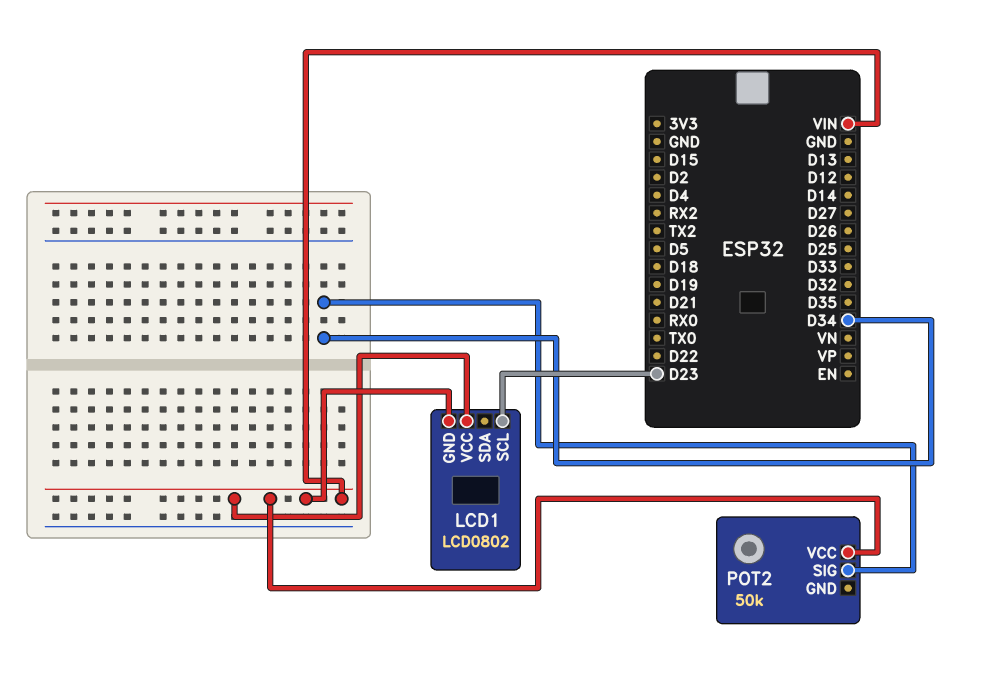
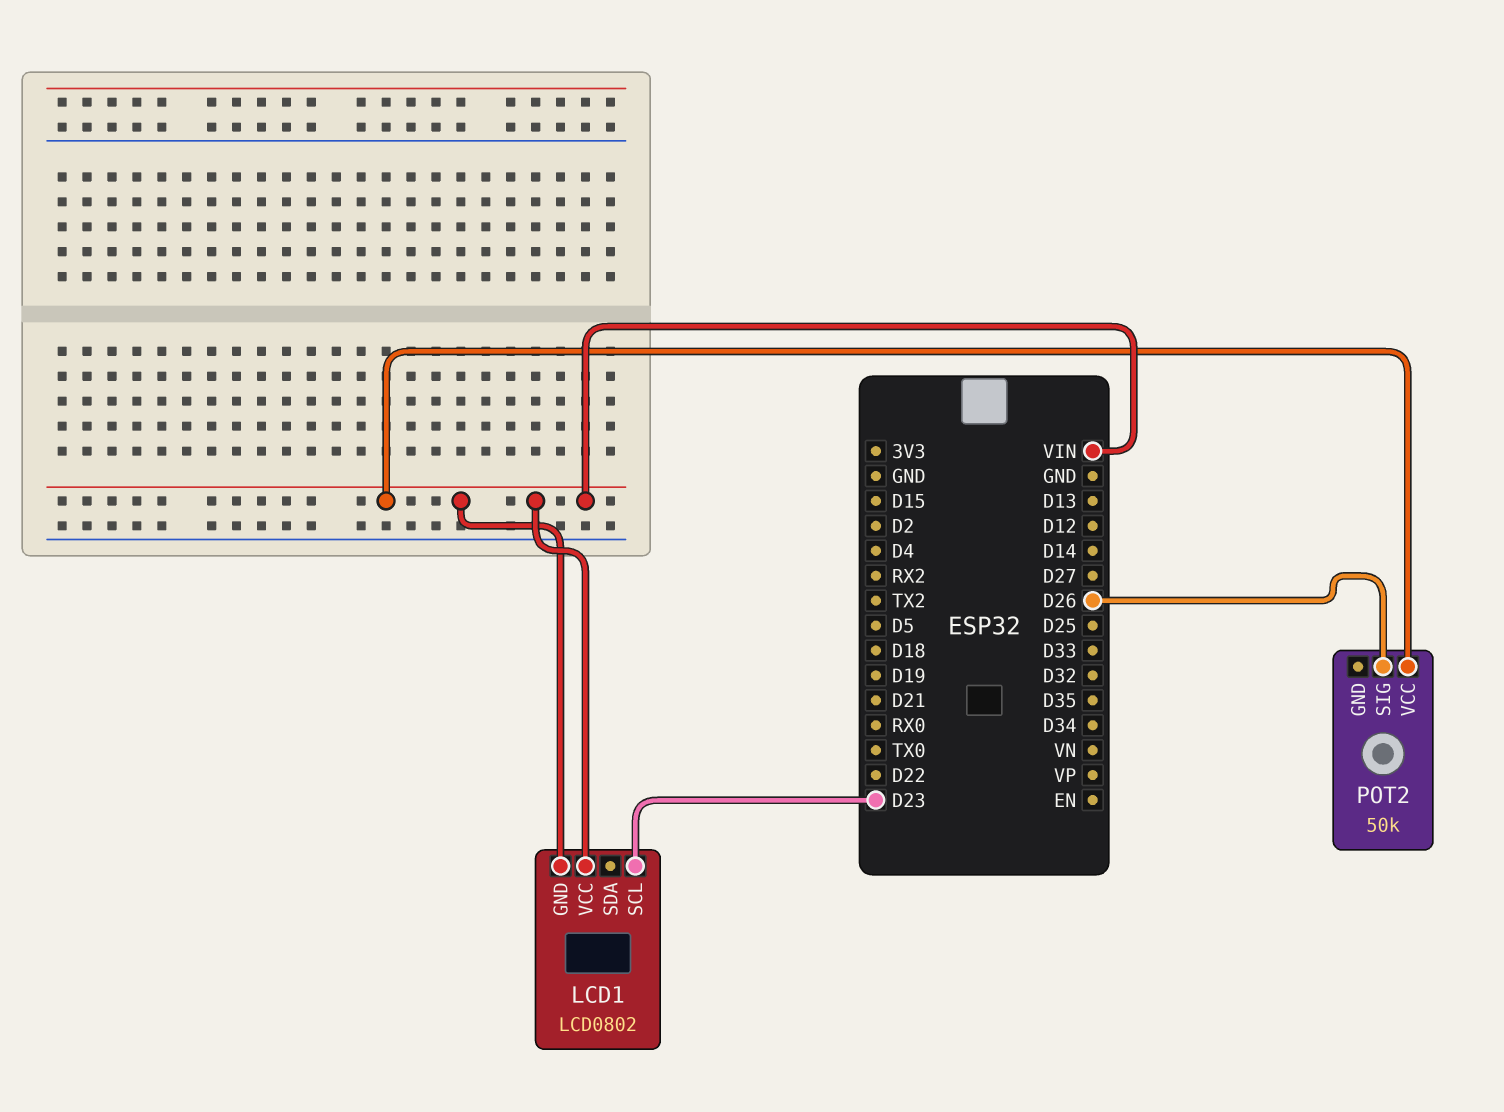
POT2 pin SIG: D34 -> D26

